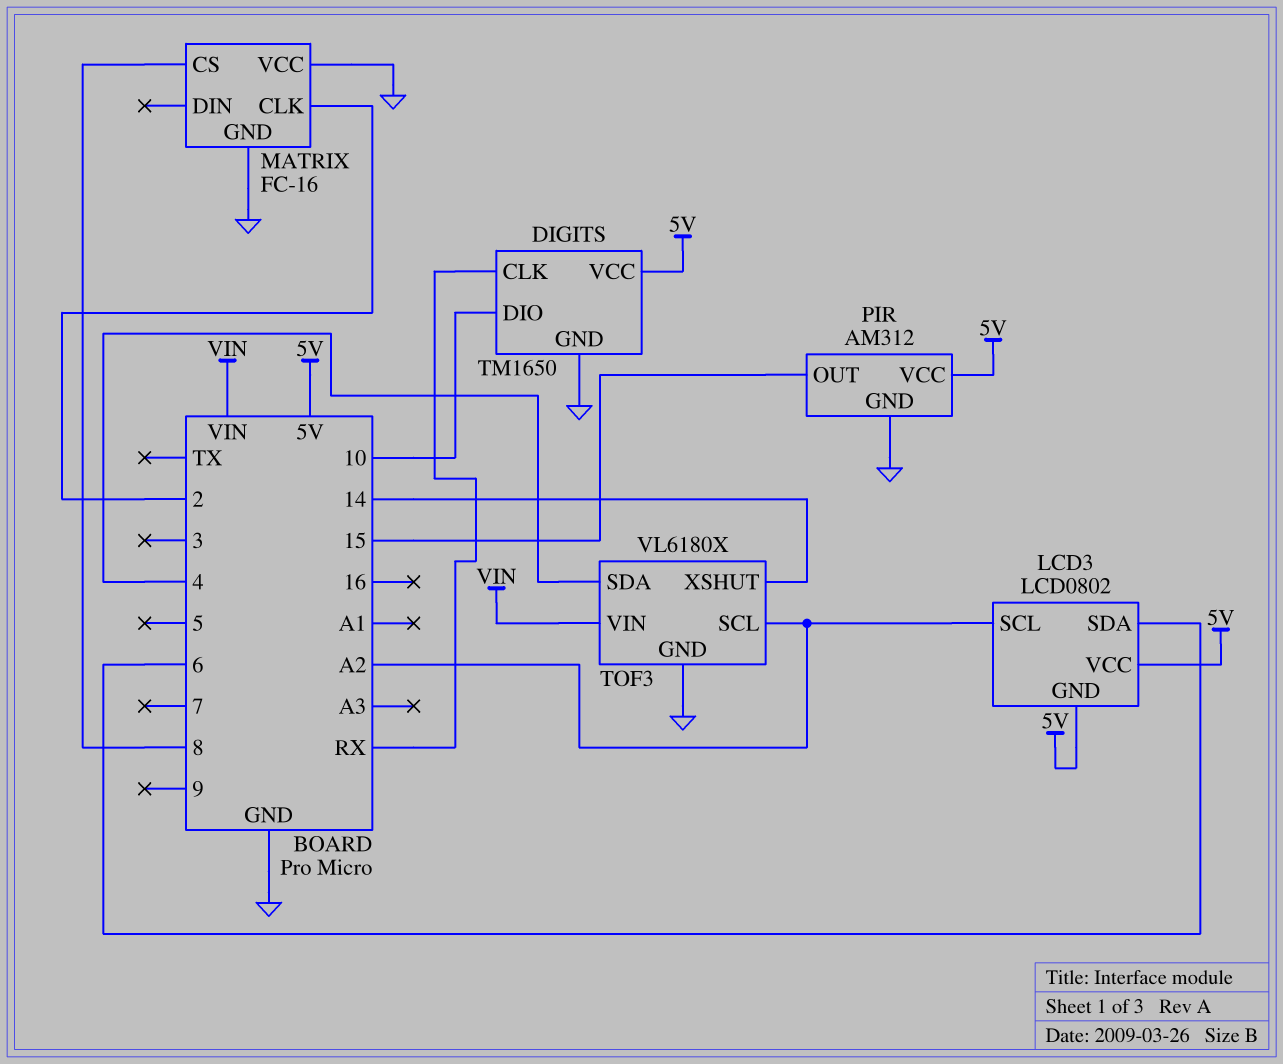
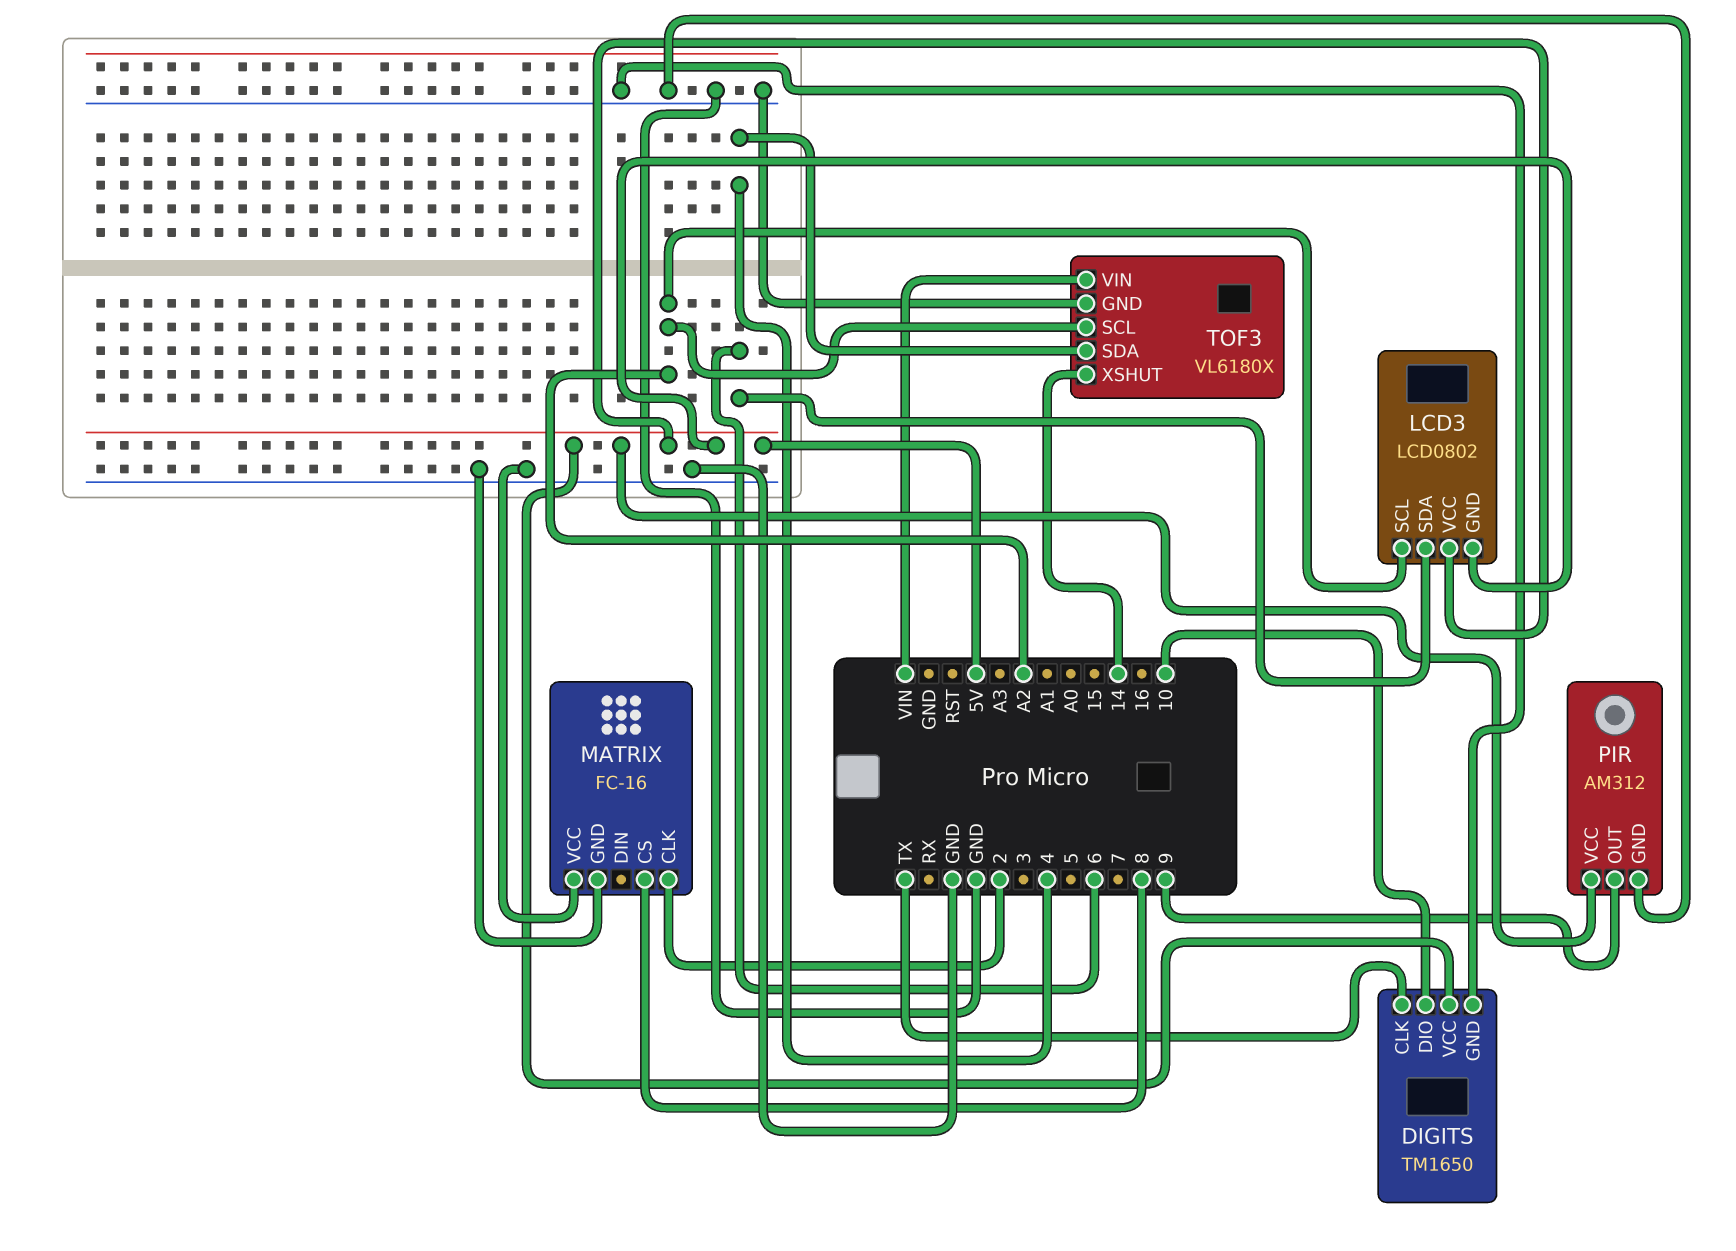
DIGITS pin CLK: RX -> TX
PIR pin OUT: 15 -> 9

